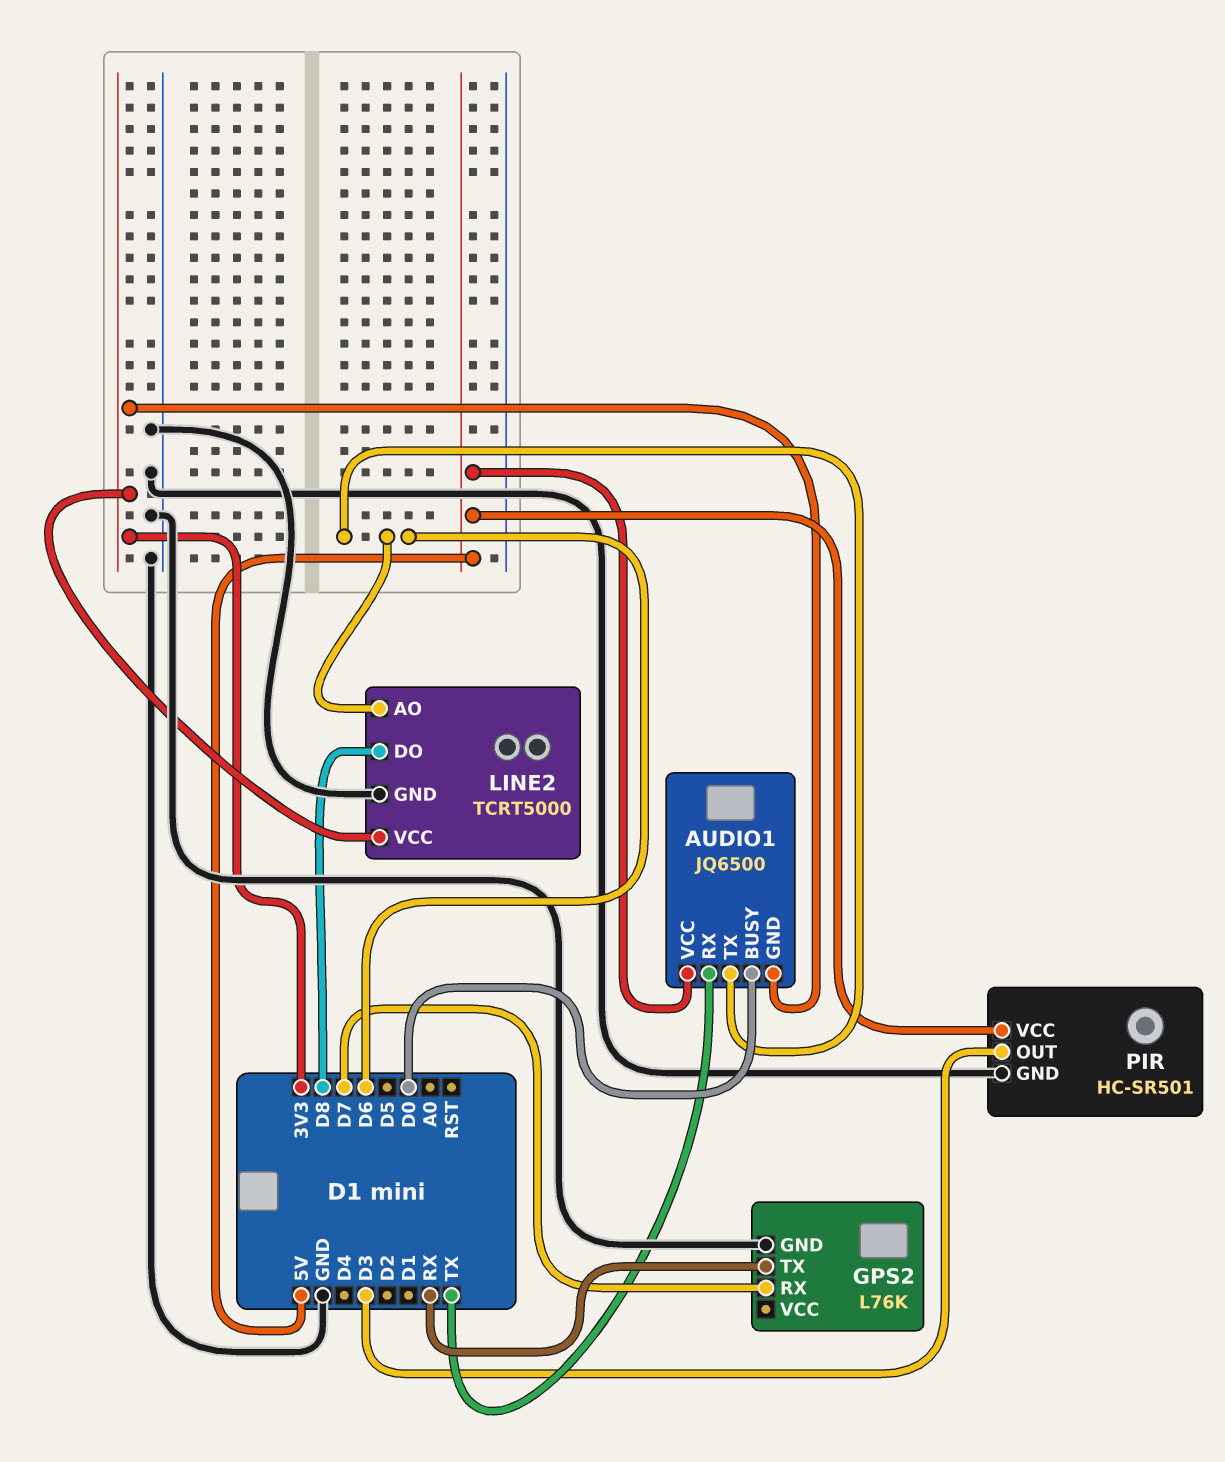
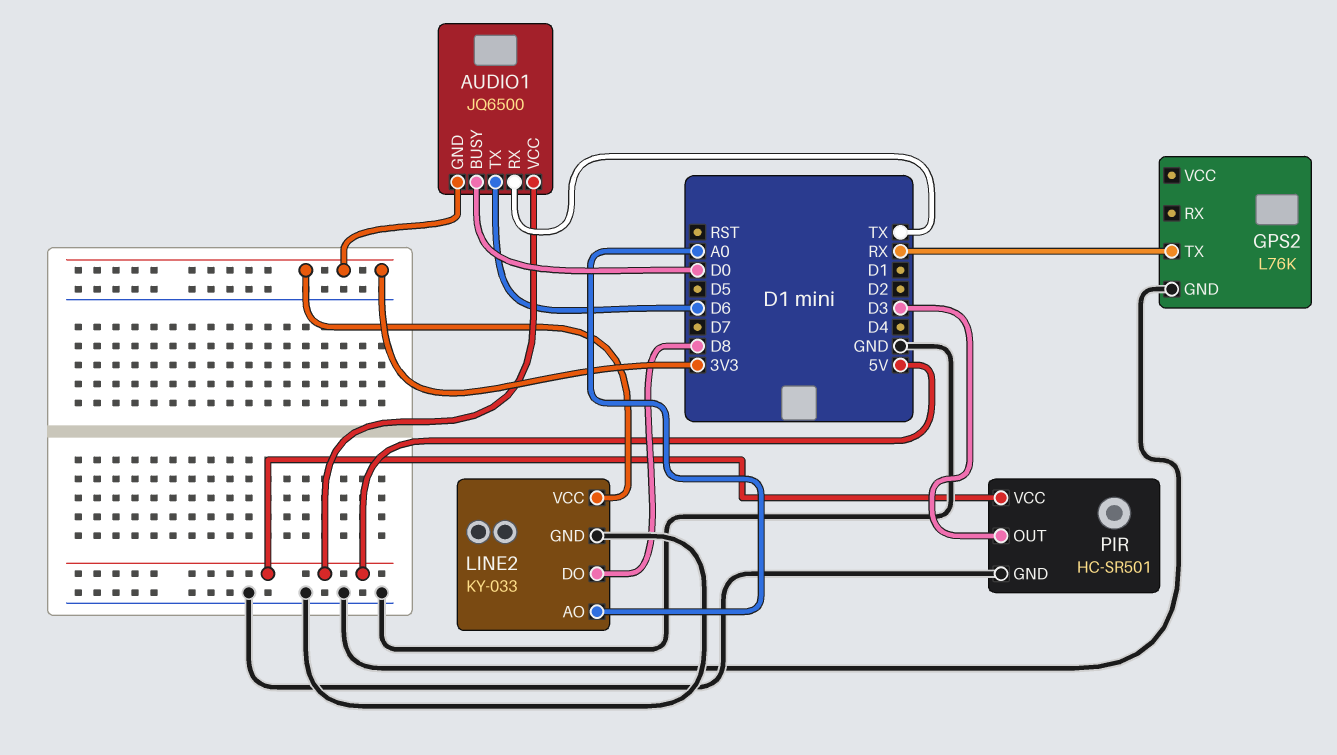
GPS2 pin RX: D7 -> none
LINE2: TCRT5000 -> KY-033
LINE2 pin AO: D6 -> A0

